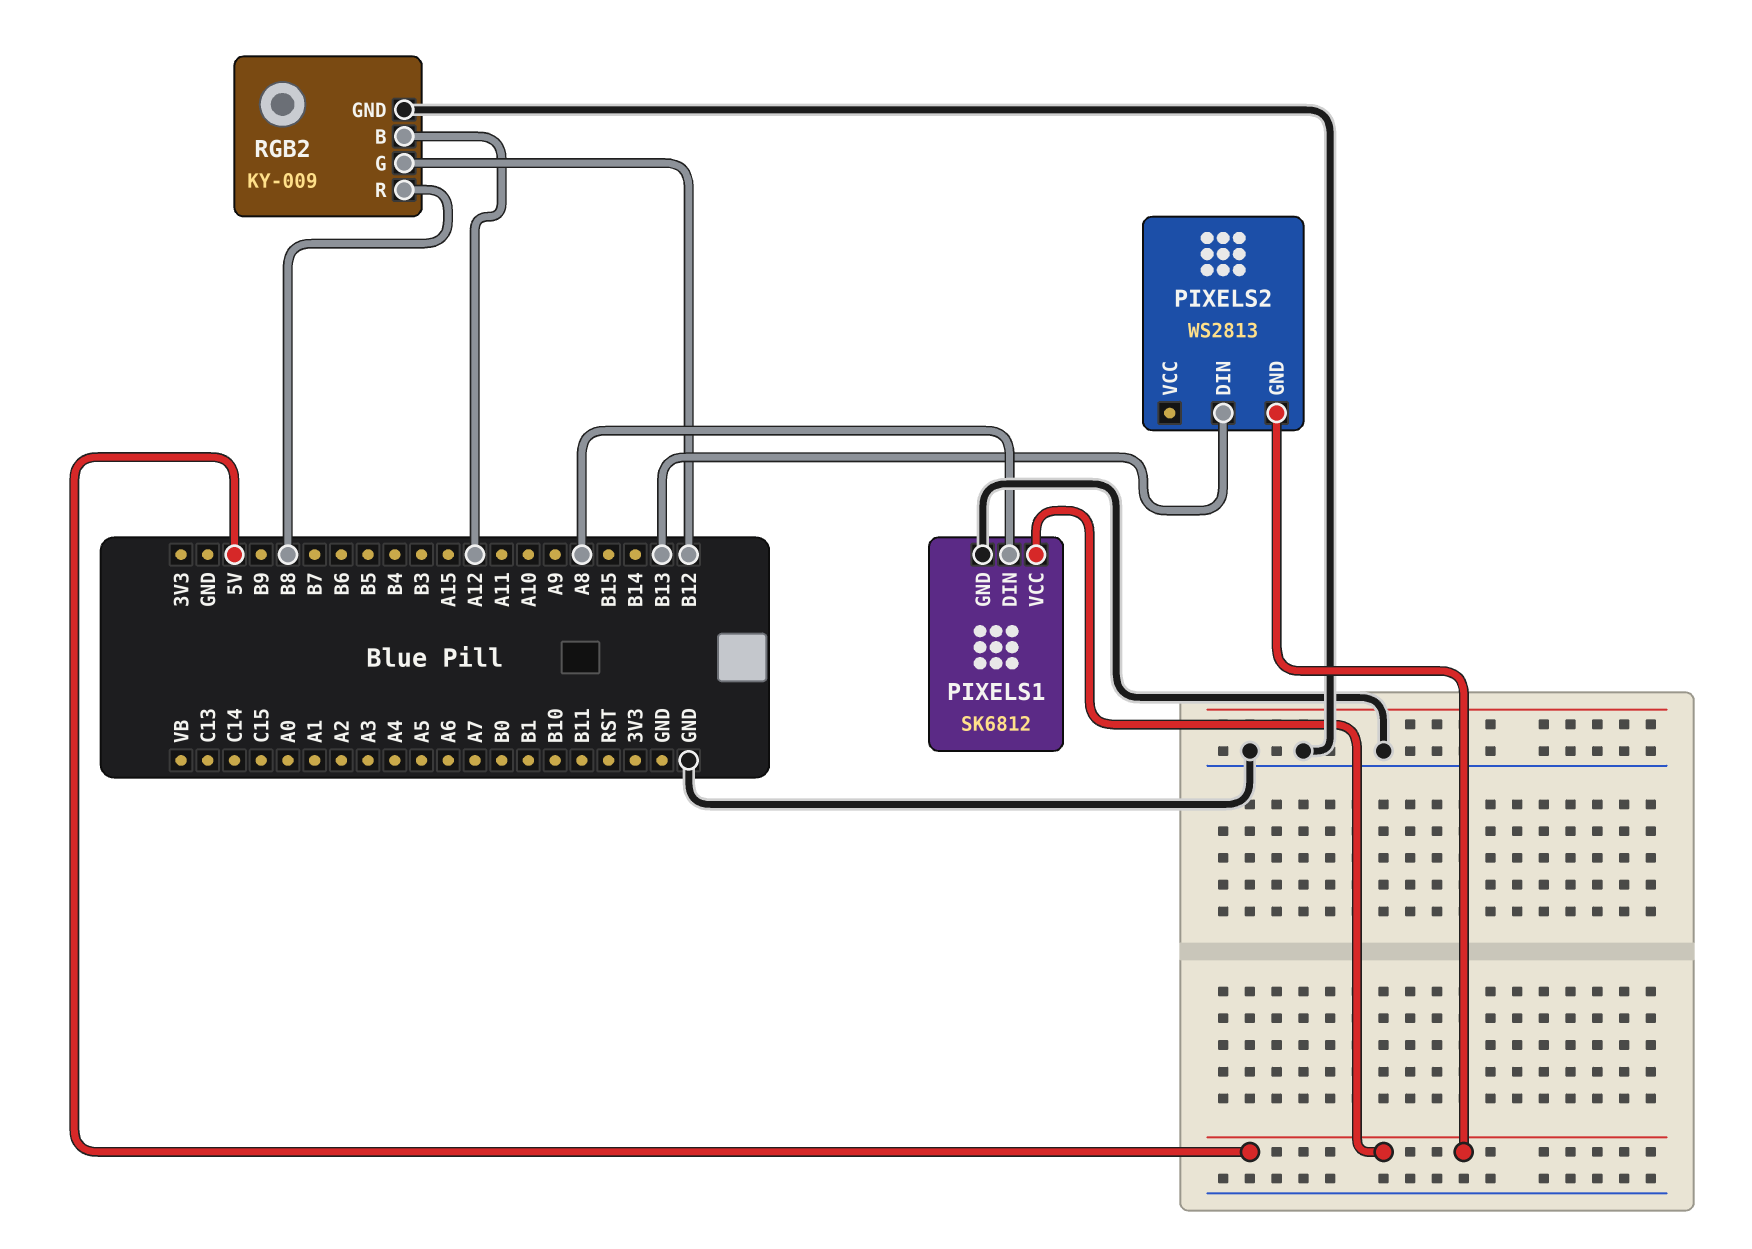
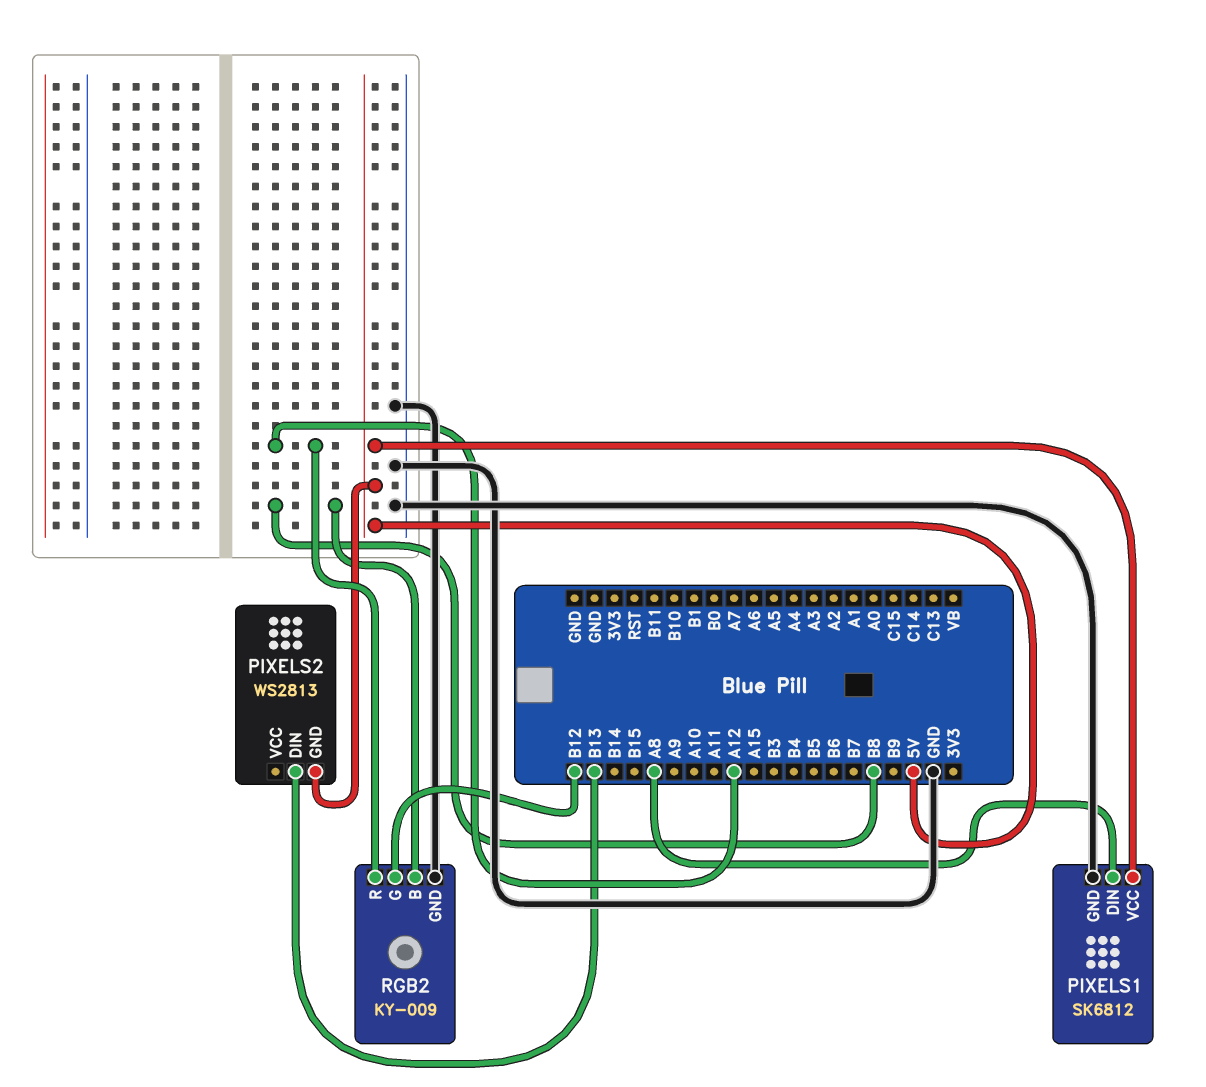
RGB2 pin B: A12 -> B8
RGB2 pin R: B8 -> A12

